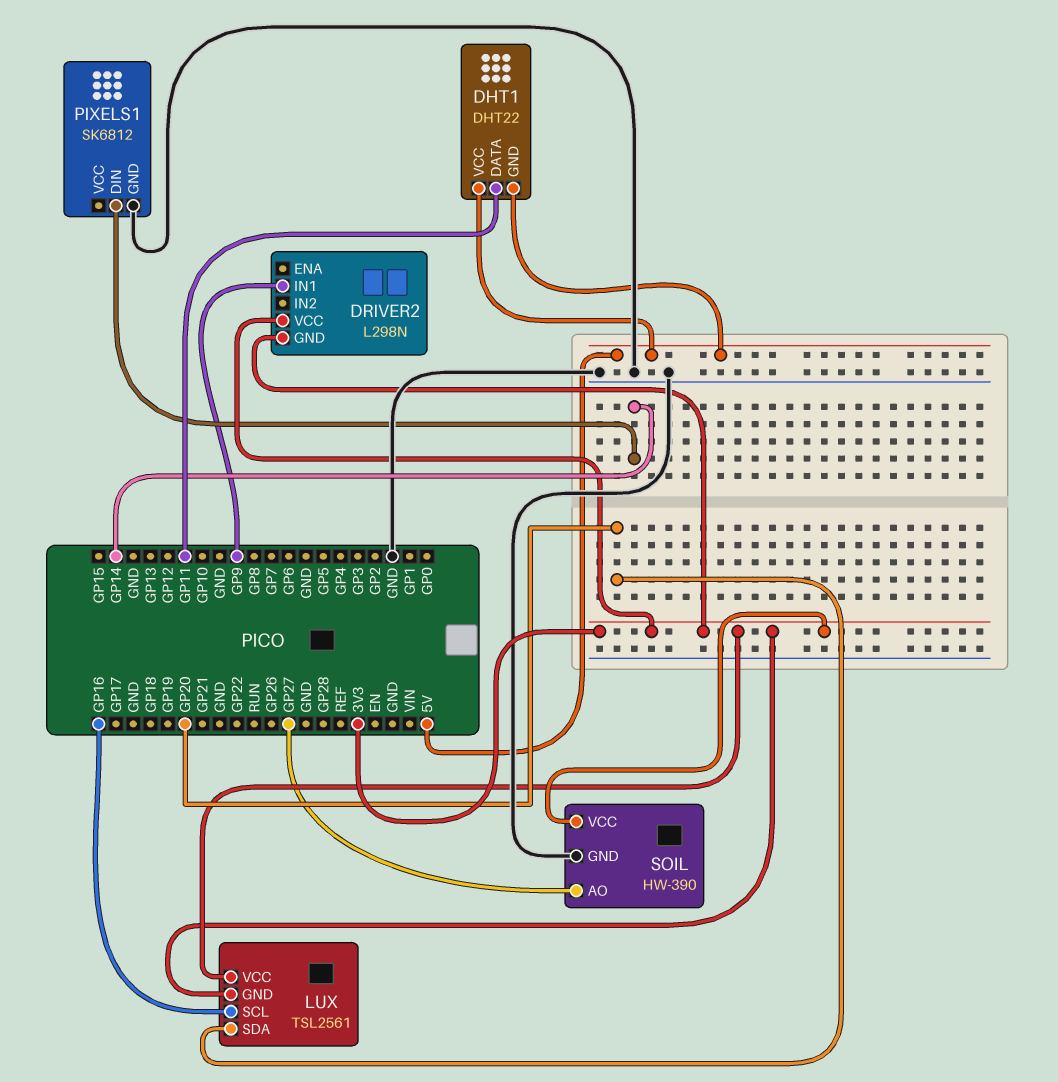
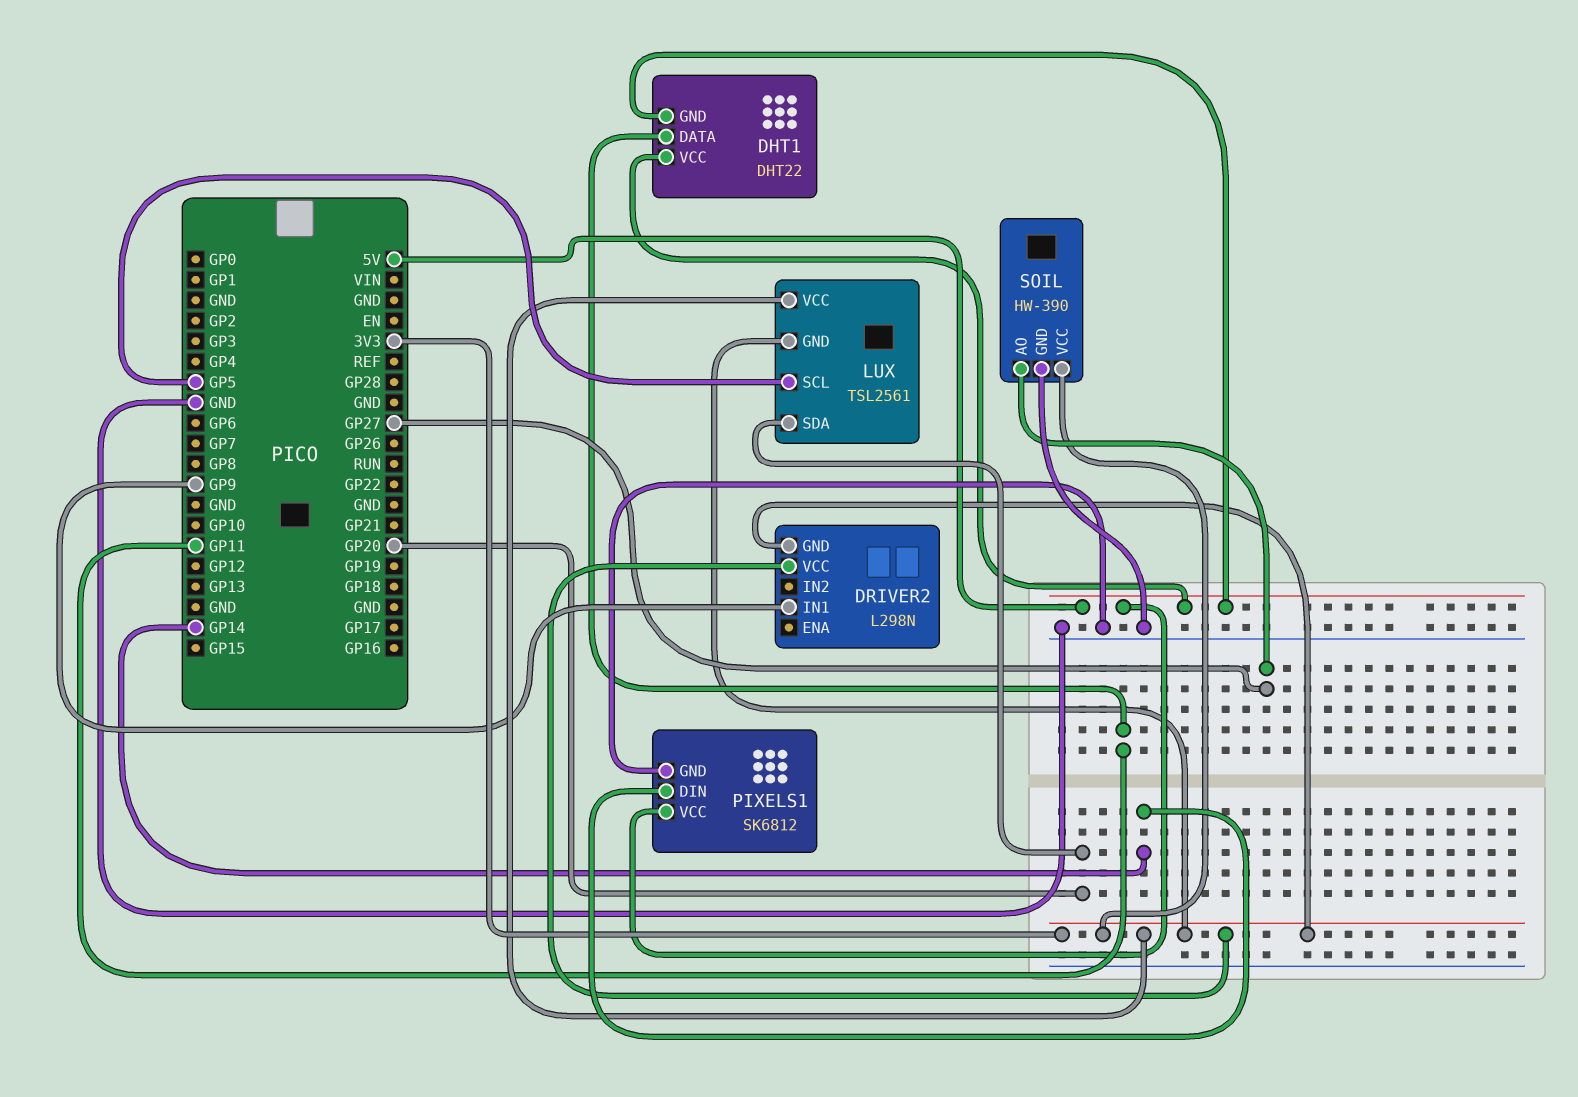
LUX pin SCL: GP16 -> GP5
PIXELS1 pin VCC: none -> 5V

